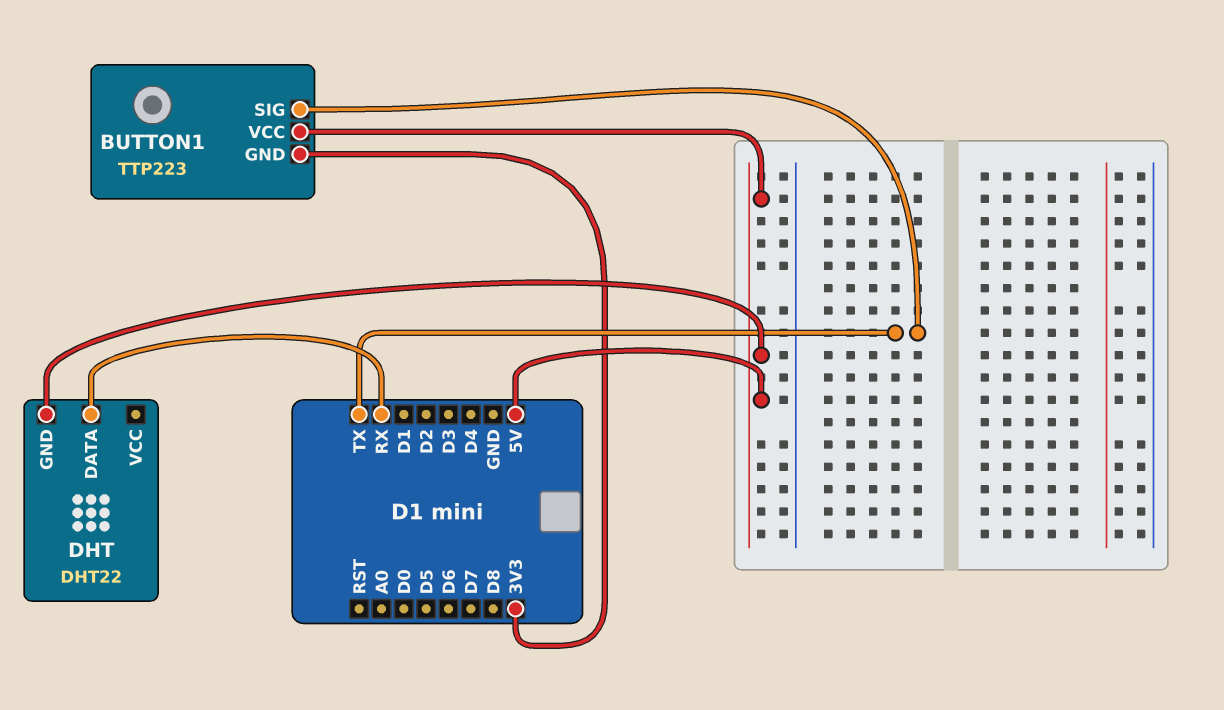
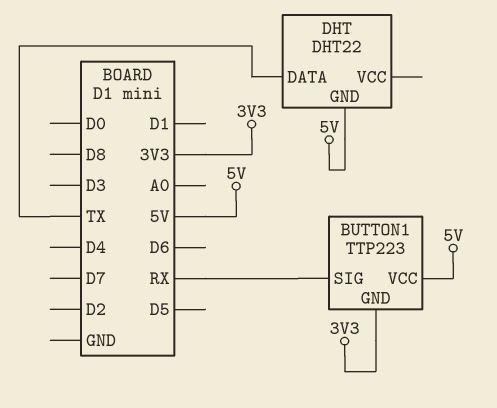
BUTTON1 pin SIG: TX -> RX
DHT pin DATA: RX -> TX

